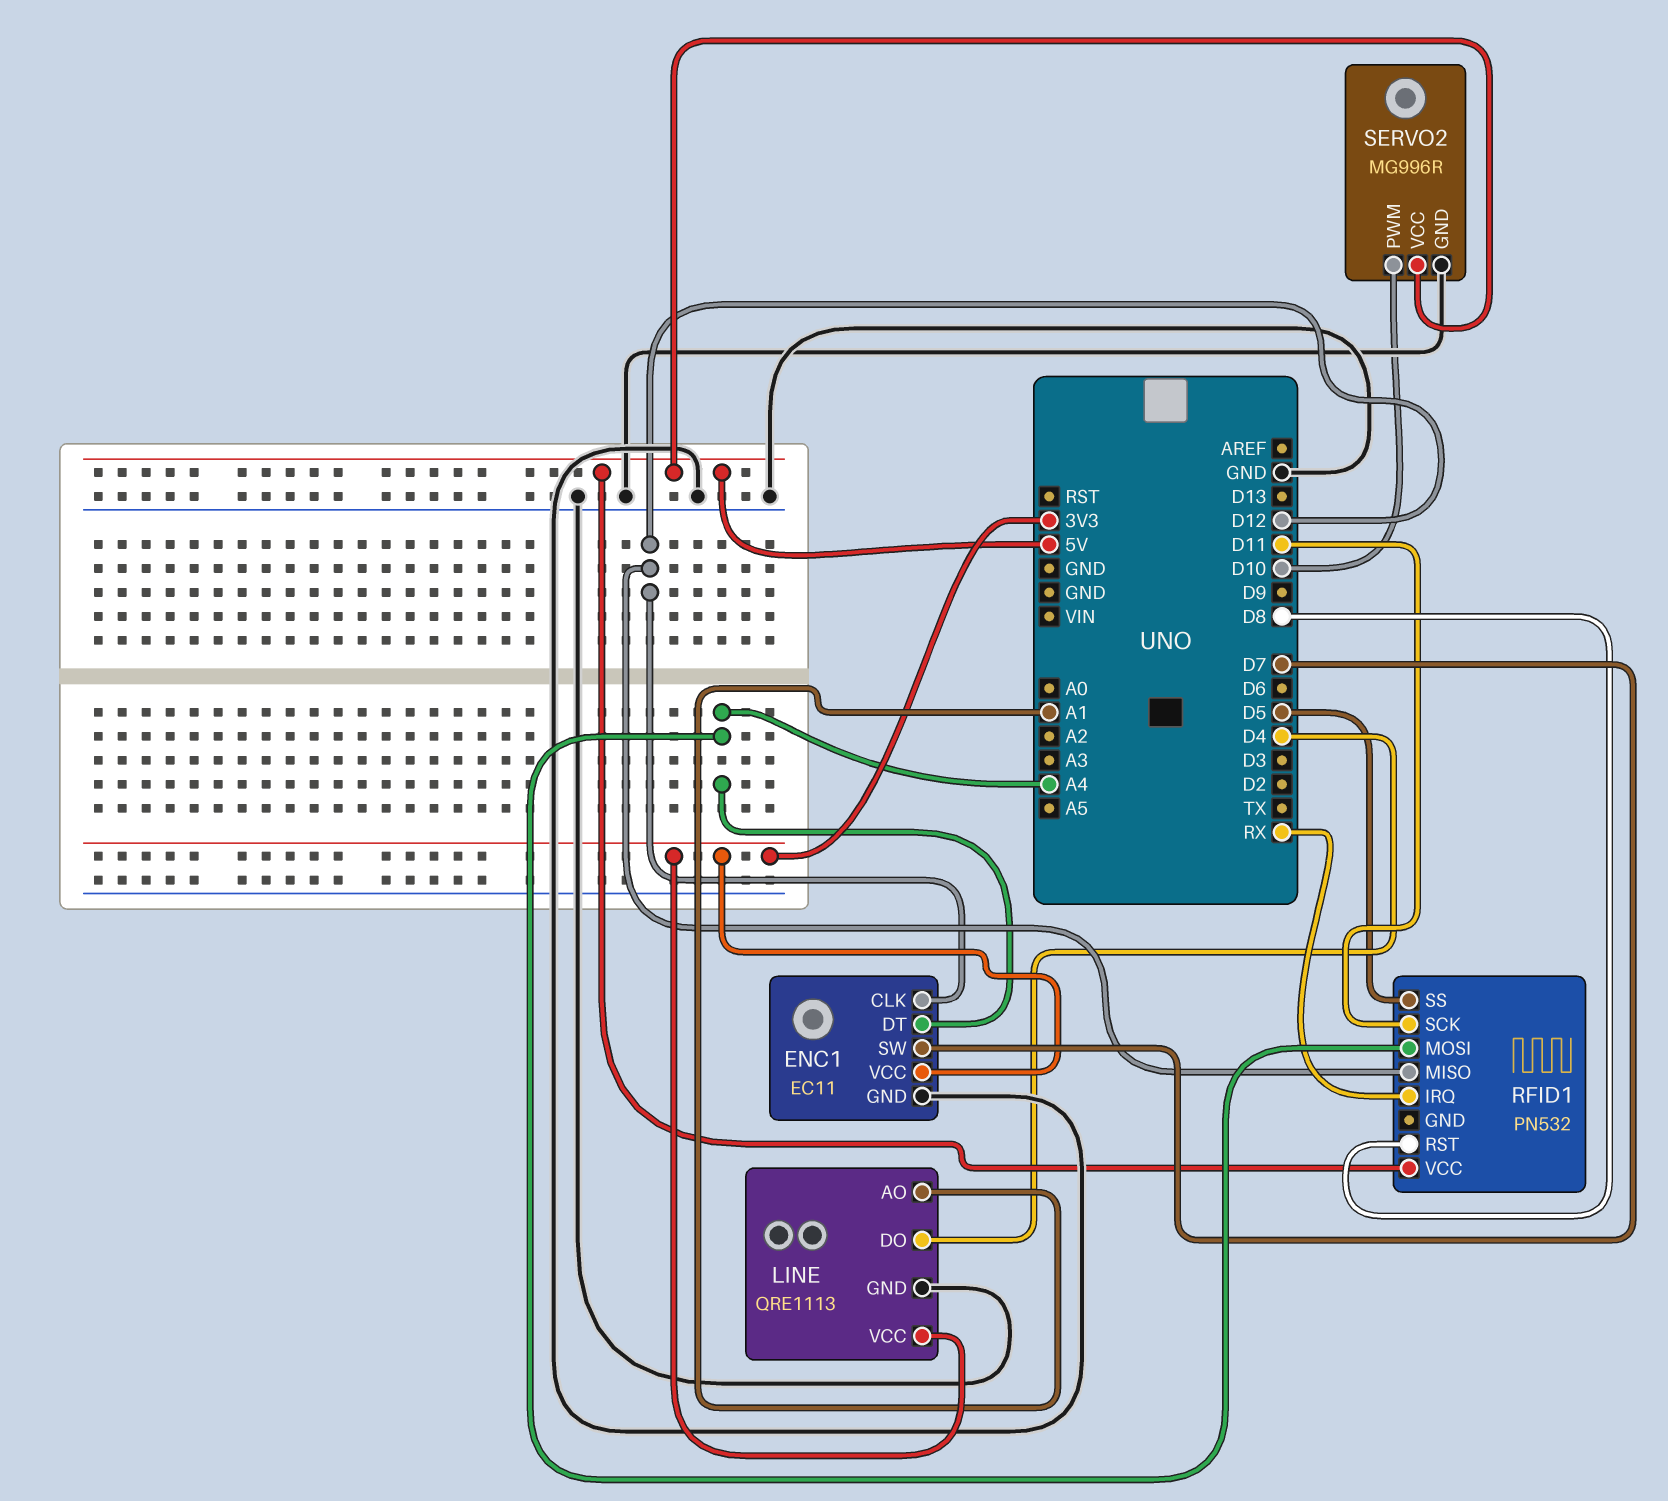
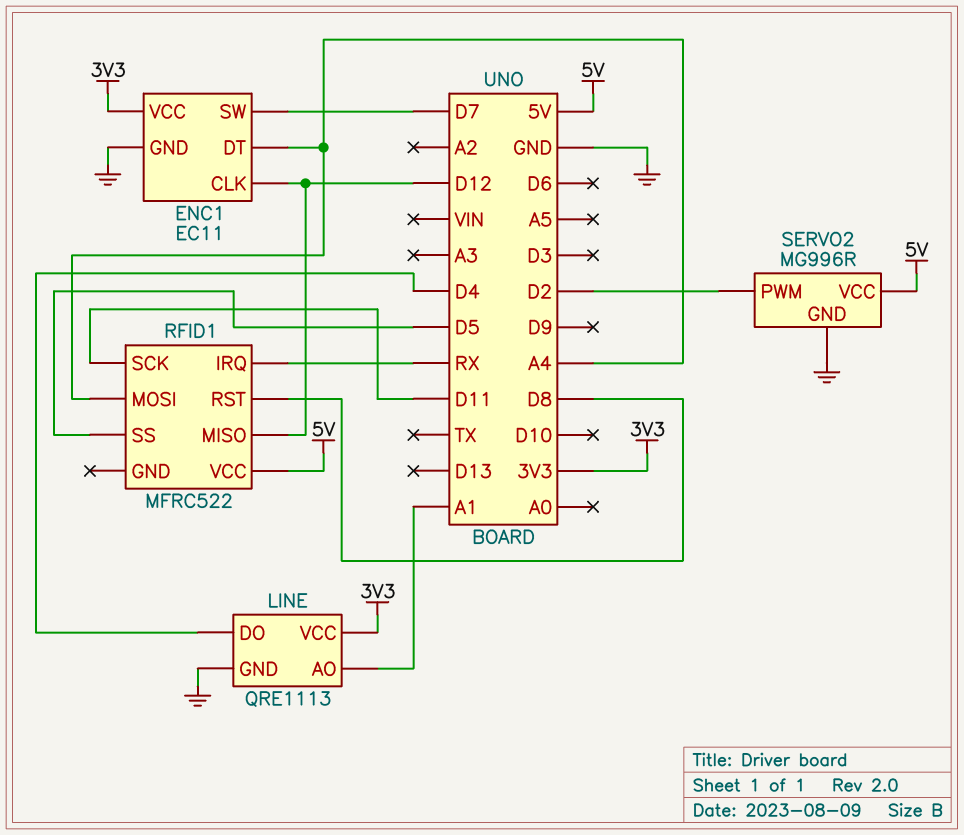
RFID1: PN532 -> MFRC522
SERVO2 pin PWM: D10 -> D2

